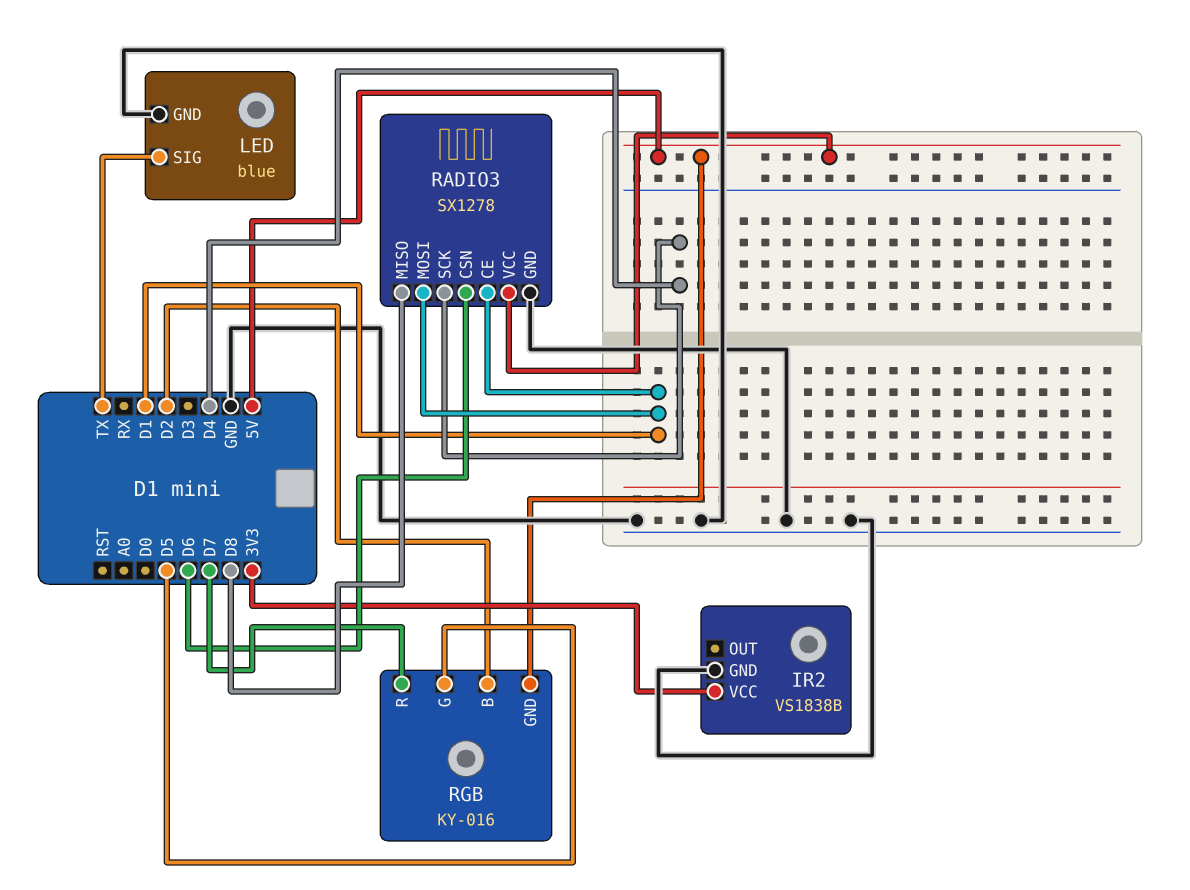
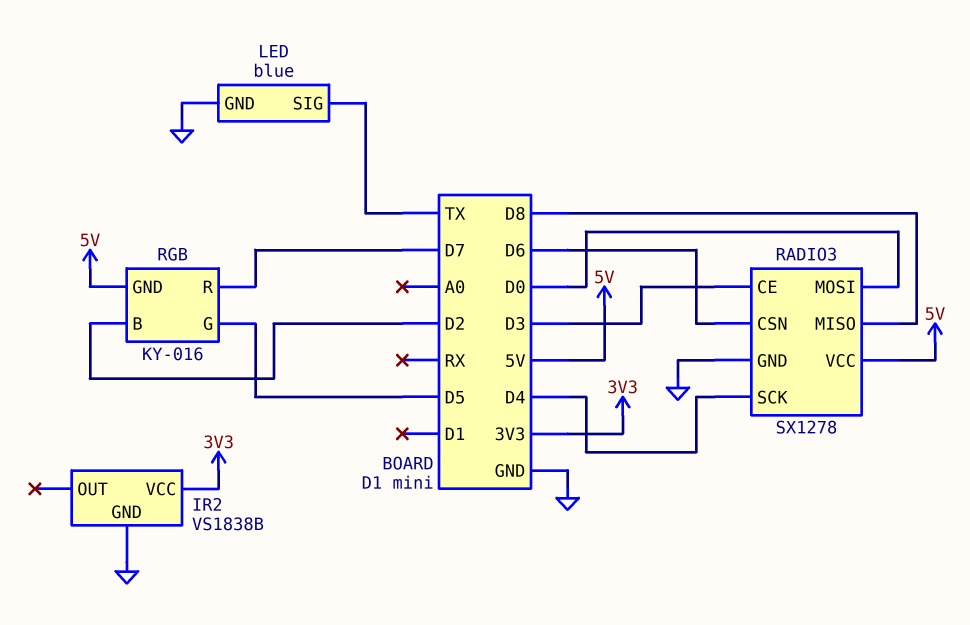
RADIO3 pin CE: D1 -> D3
RADIO3 pin MOSI: D1 -> D0

